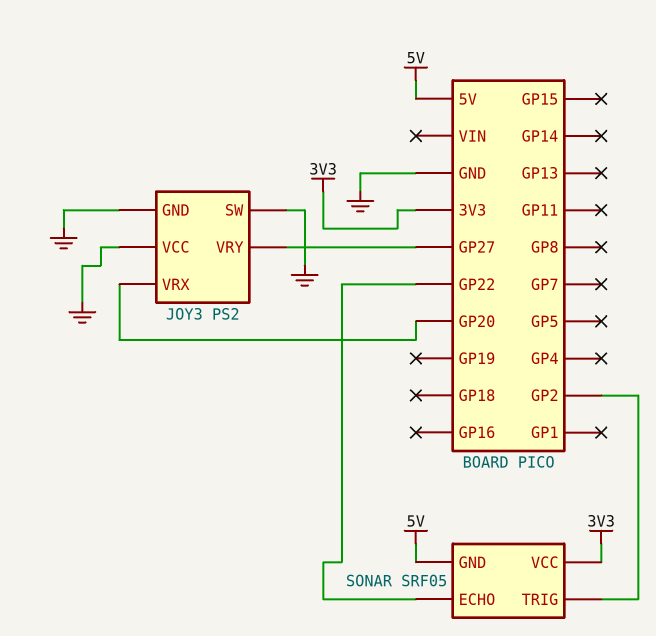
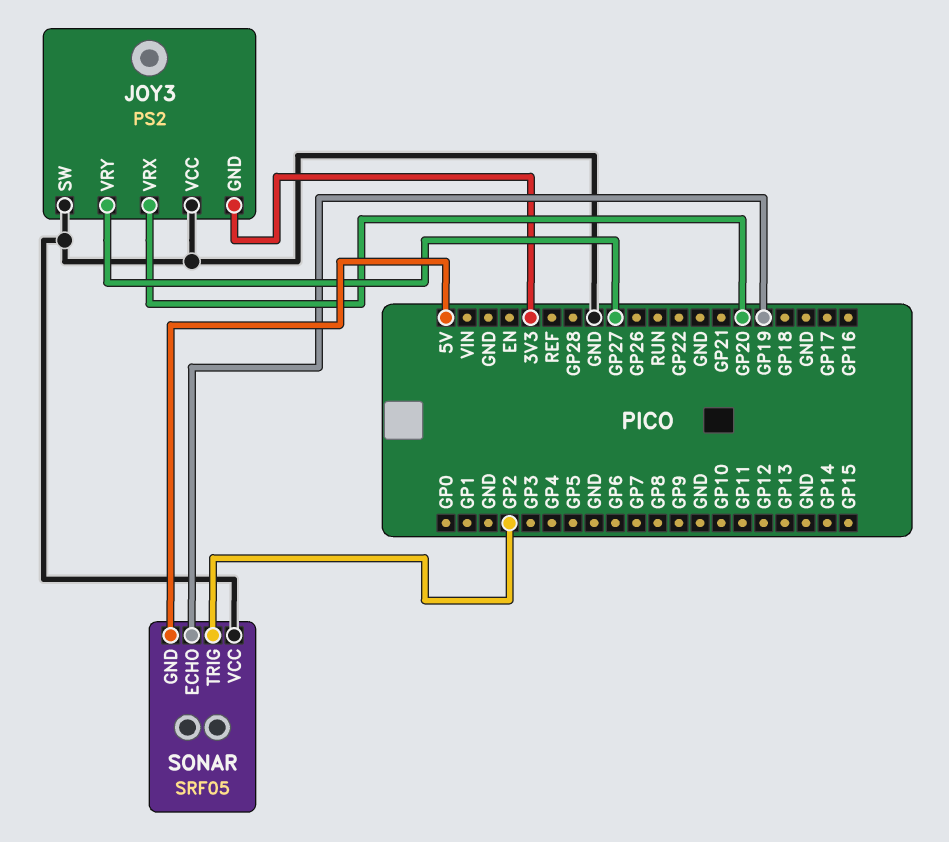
JOY3 pin GND: GND -> 3V3
SONAR pin ECHO: GP22 -> GP19
SONAR pin VCC: 3V3 -> GND

